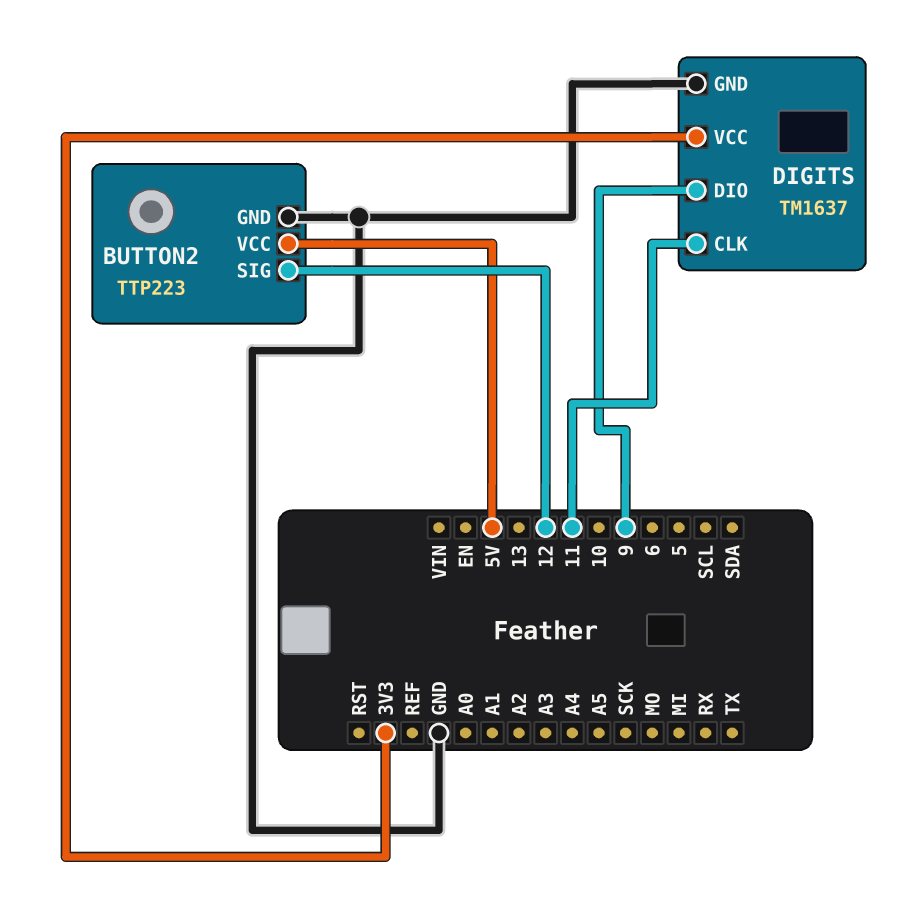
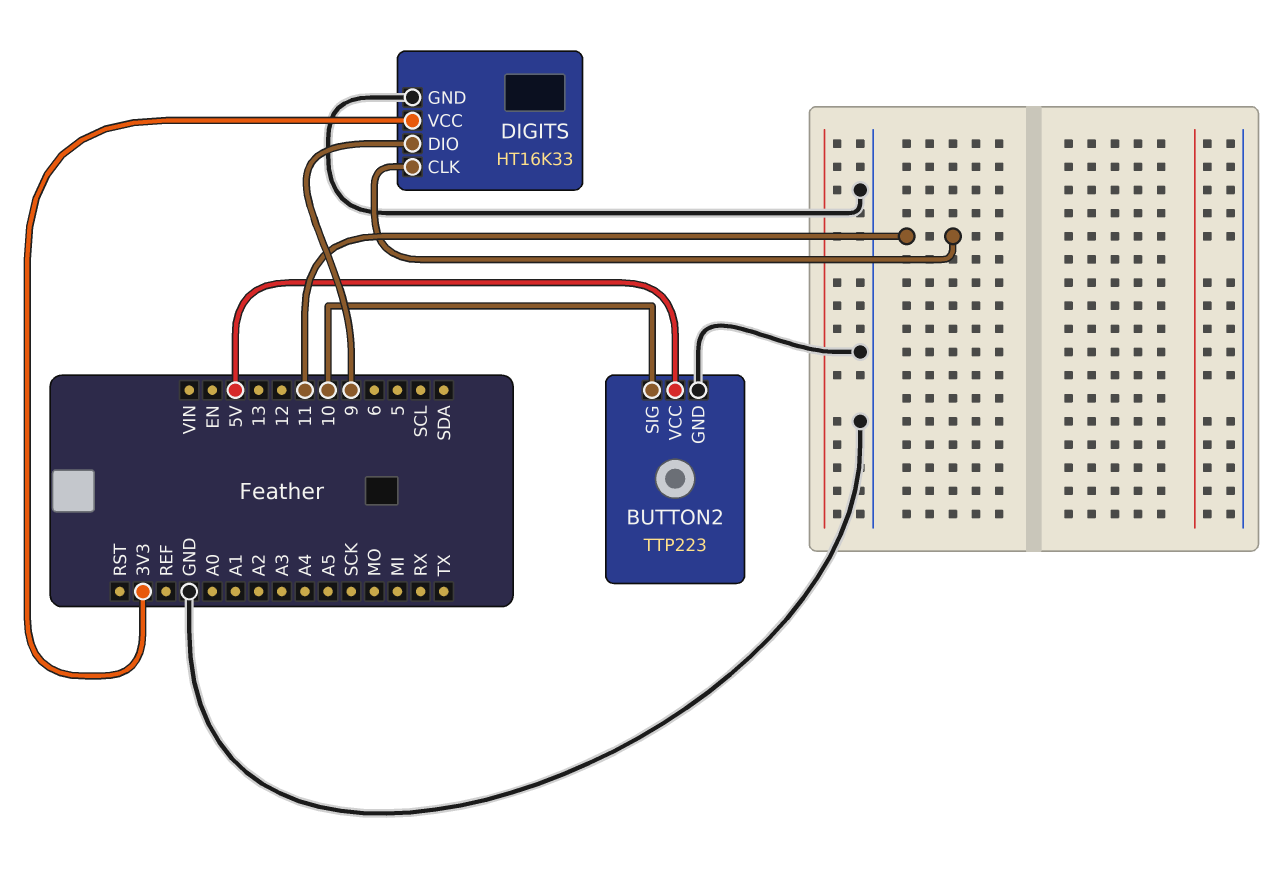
BUTTON2 pin SIG: 12 -> 10
DIGITS: TM1637 -> HT16K33

